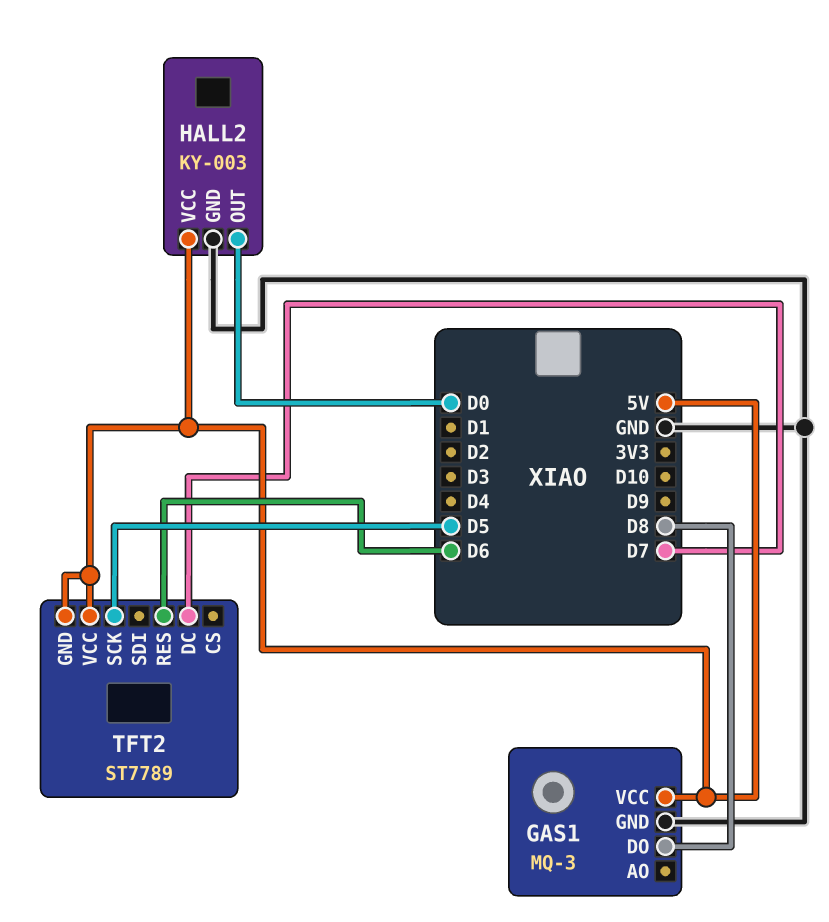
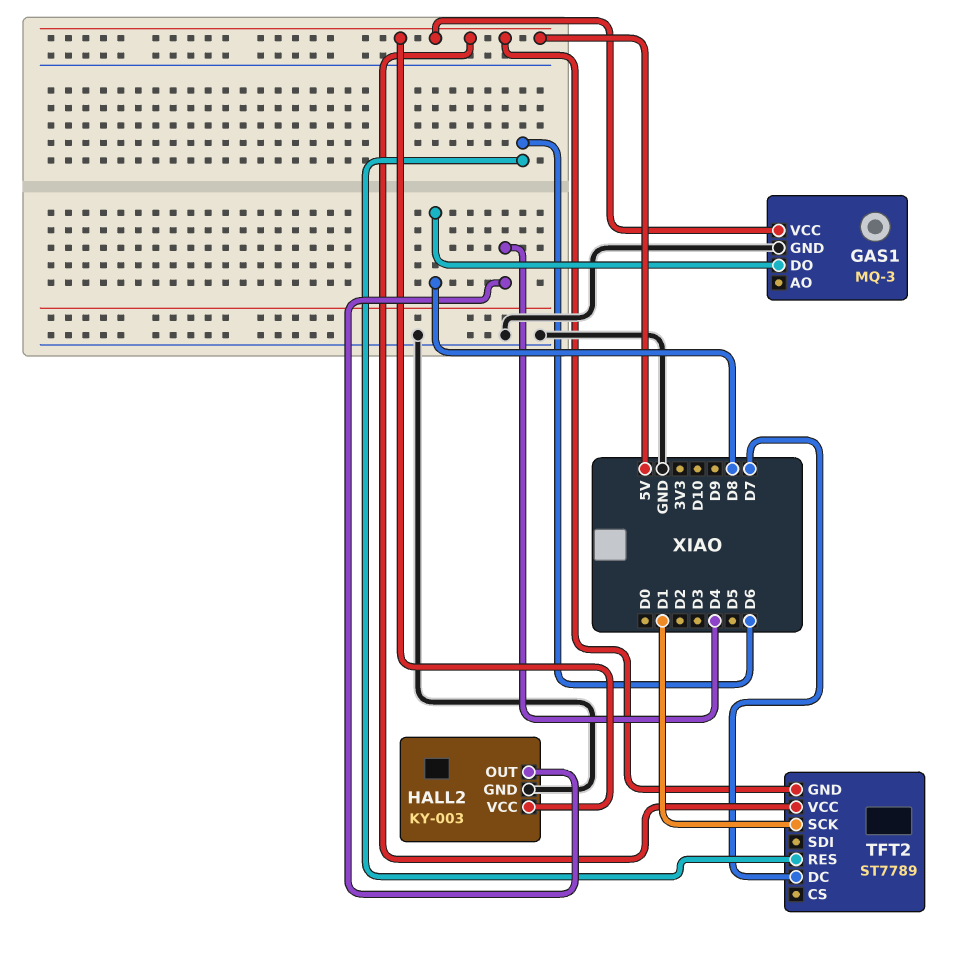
HALL2 pin OUT: D0 -> D4
TFT2 pin SCK: D5 -> D1

